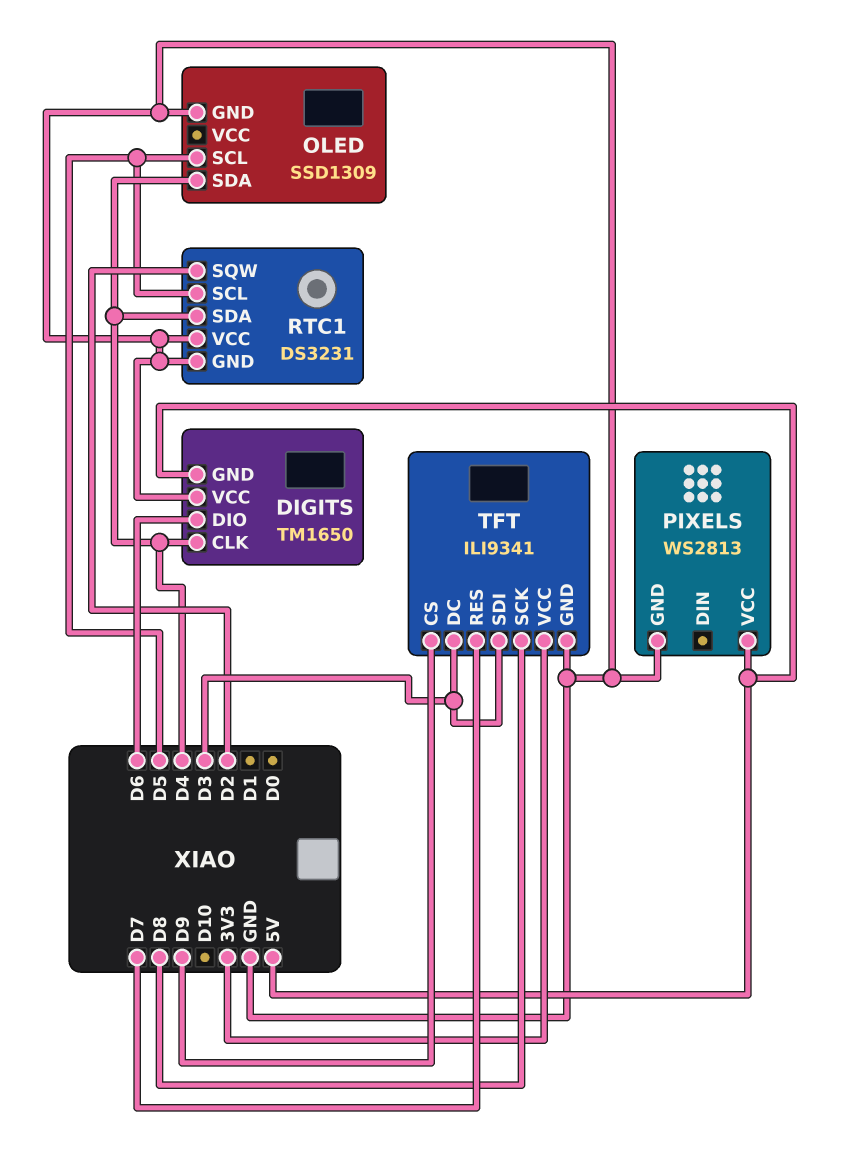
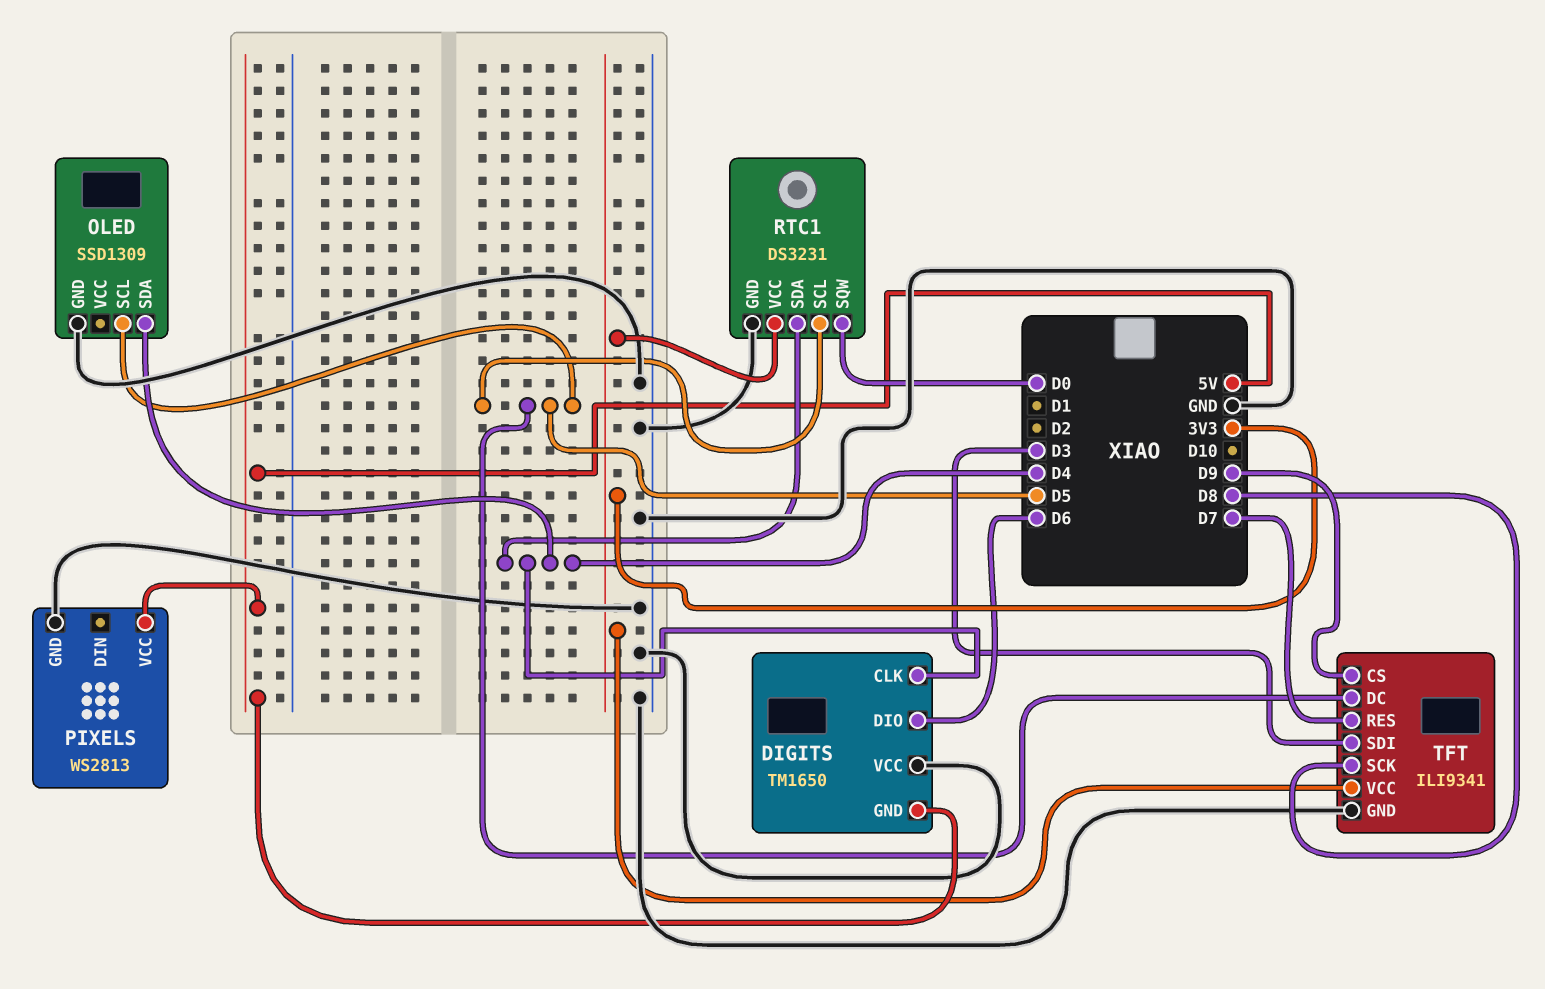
RTC1 pin SQW: D2 -> D0
RTC1 pin VCC: GND -> 3V3
TFT pin DC: D3 -> D5

